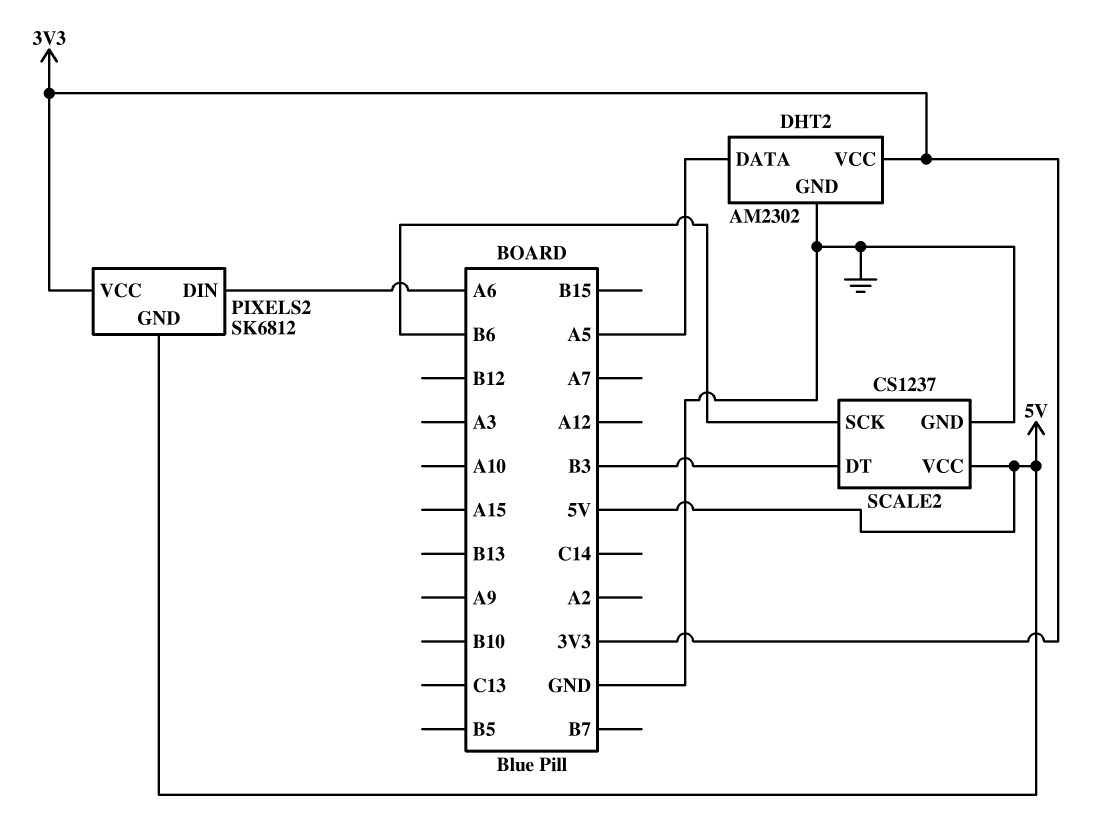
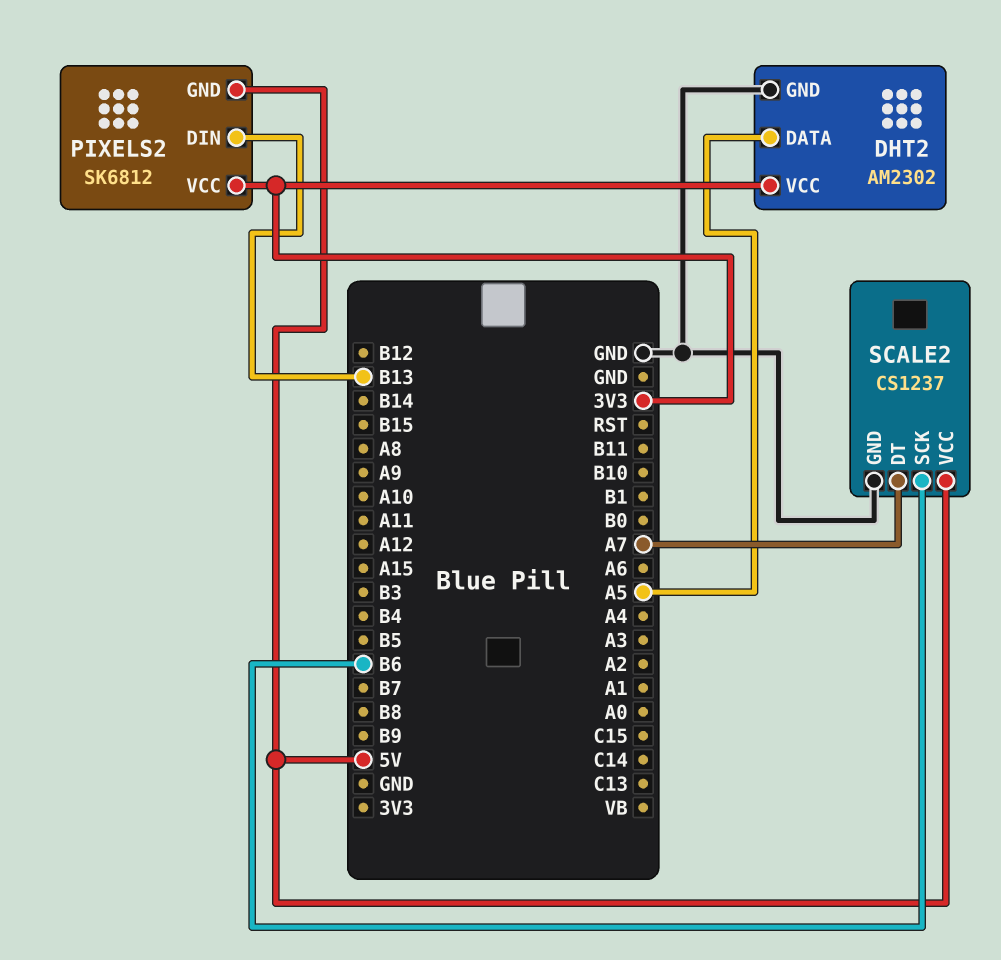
PIXELS2 pin DIN: A6 -> B13
SCALE2 pin DT: B3 -> A7

